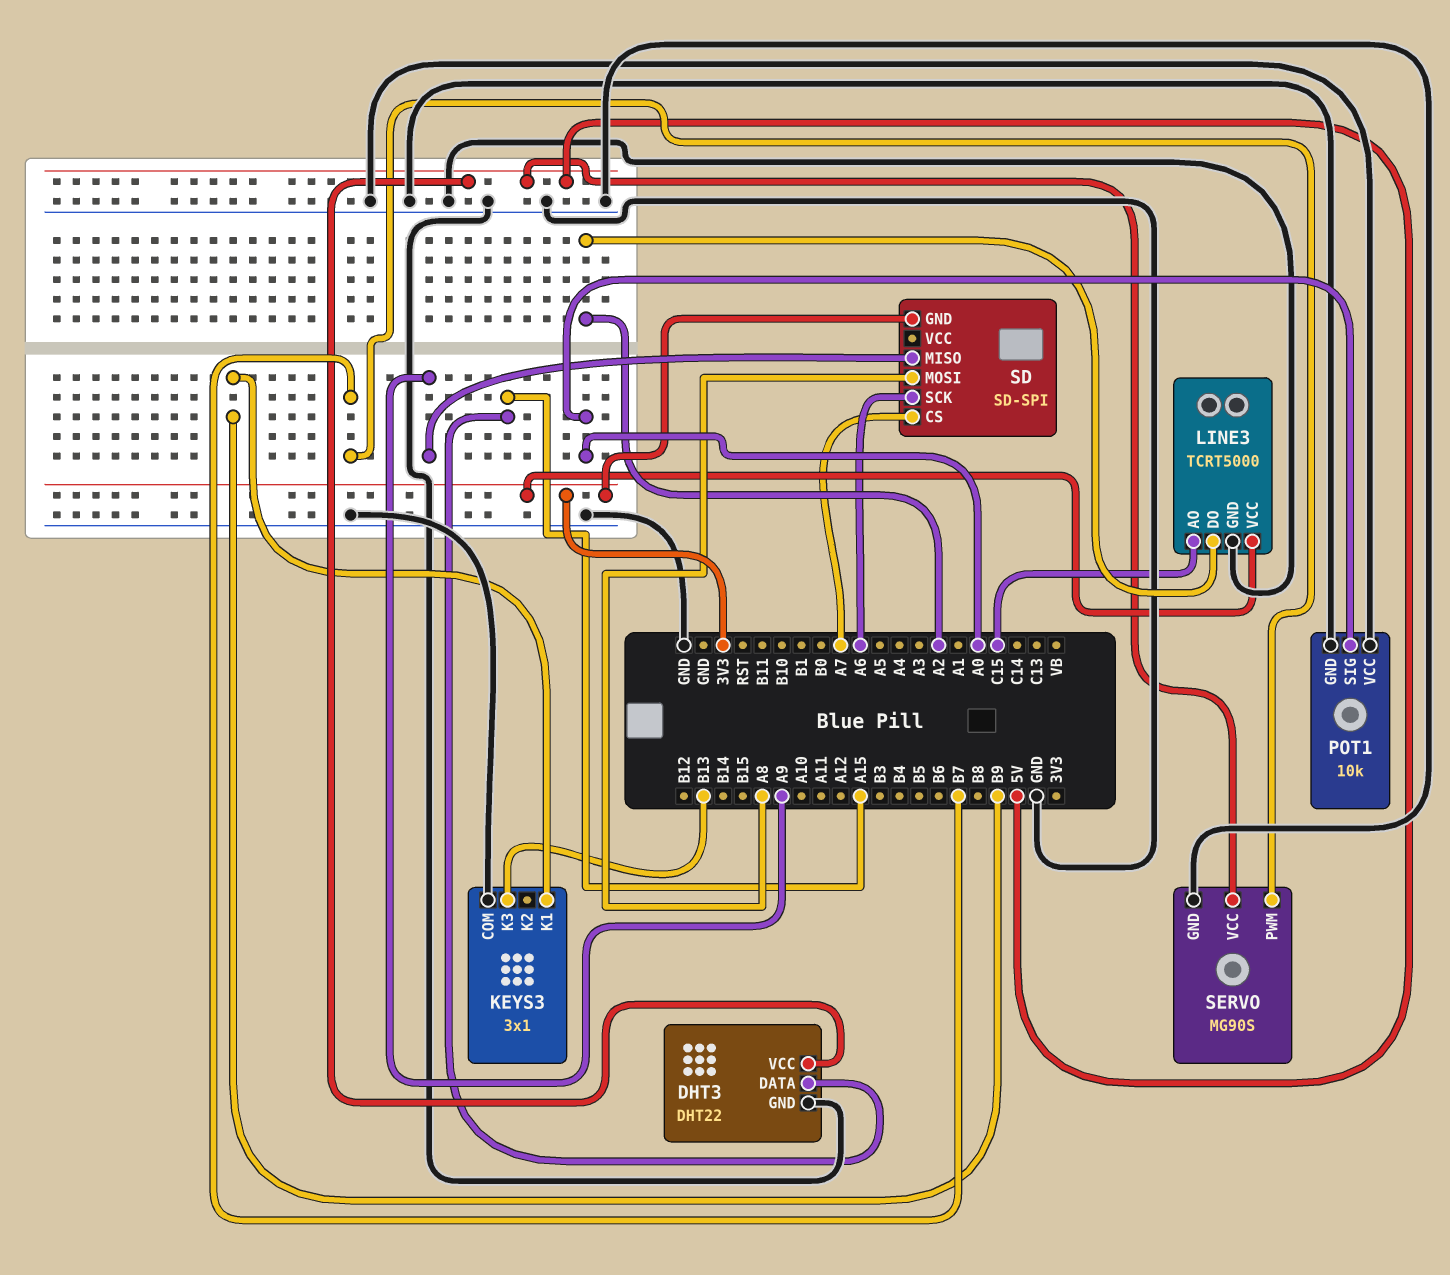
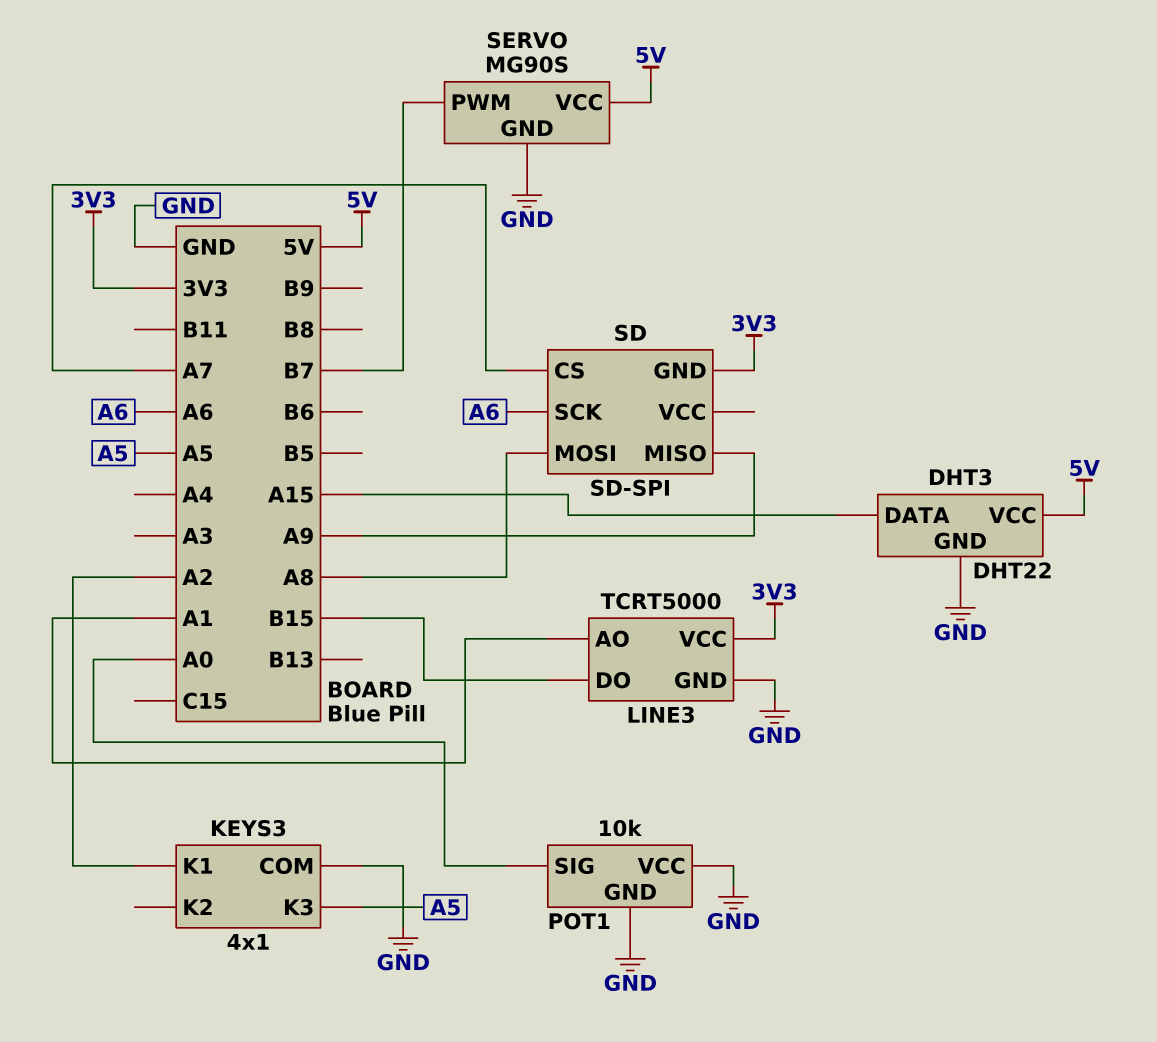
KEYS3: 3x1 -> 4x1
KEYS3 pin K1: B9 -> A2
KEYS3 pin K3: B13 -> A5
LINE3 pin AO: C15 -> A1
LINE3 pin DO: A2 -> B15

